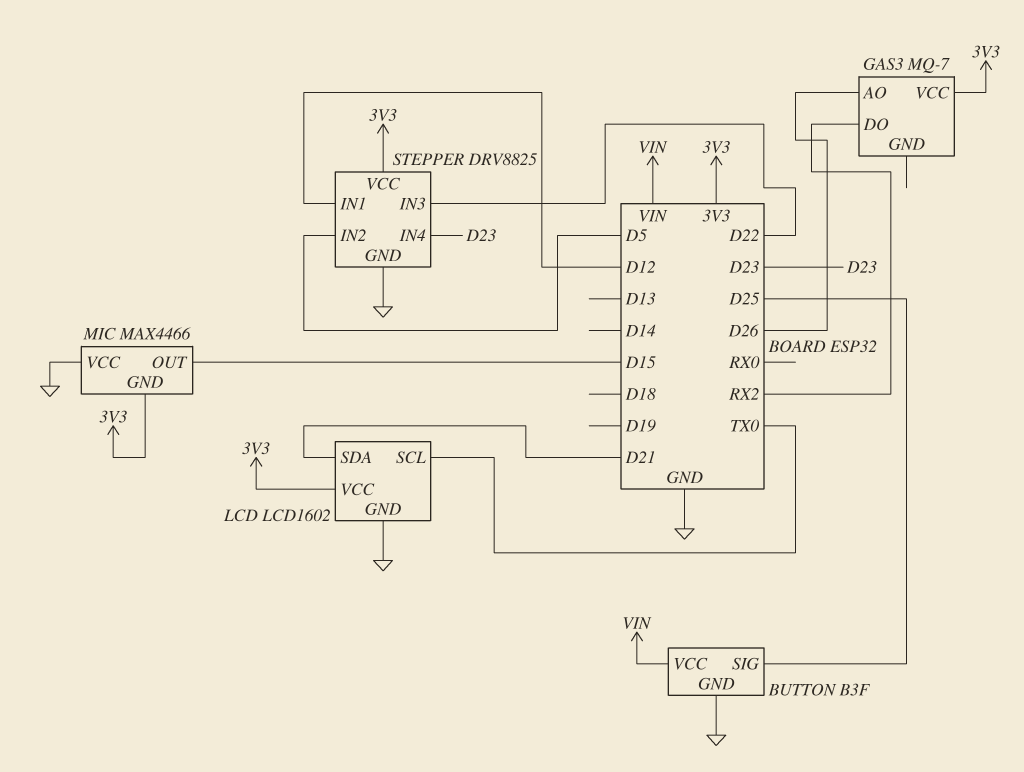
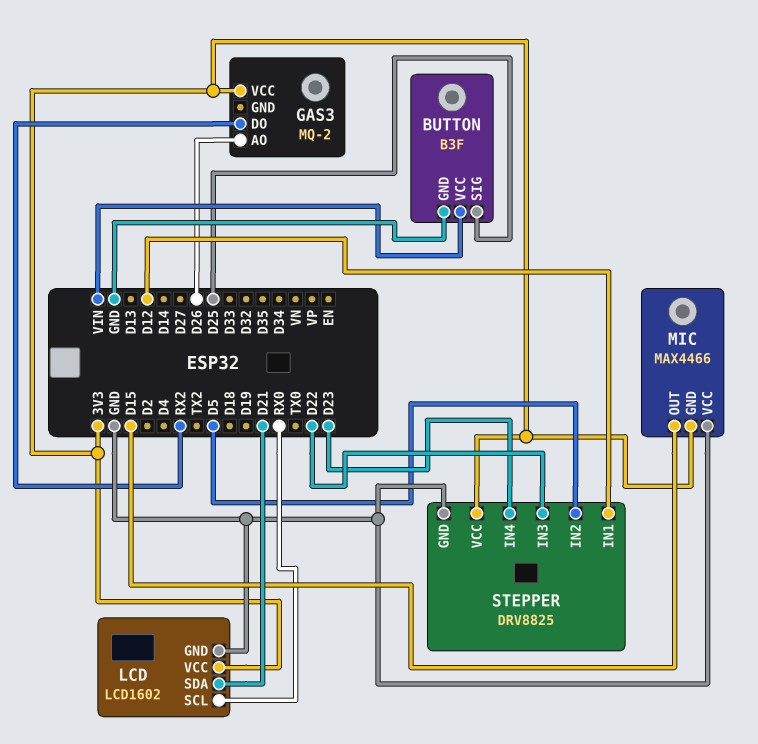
GAS3: MQ-7 -> MQ-2
LCD pin SCL: TX0 -> RX0

